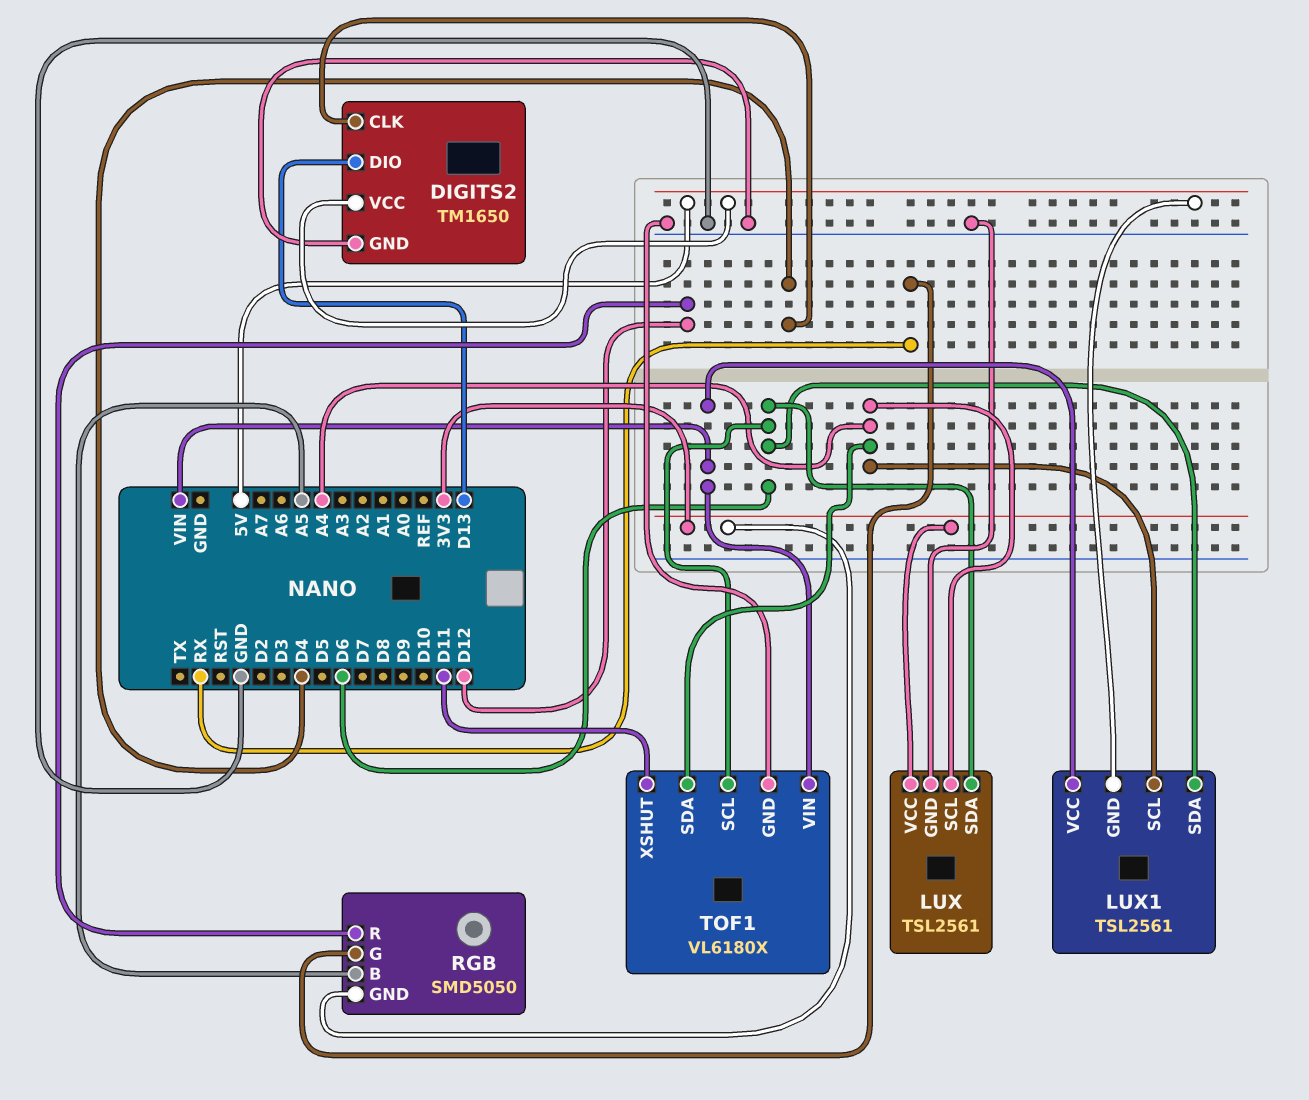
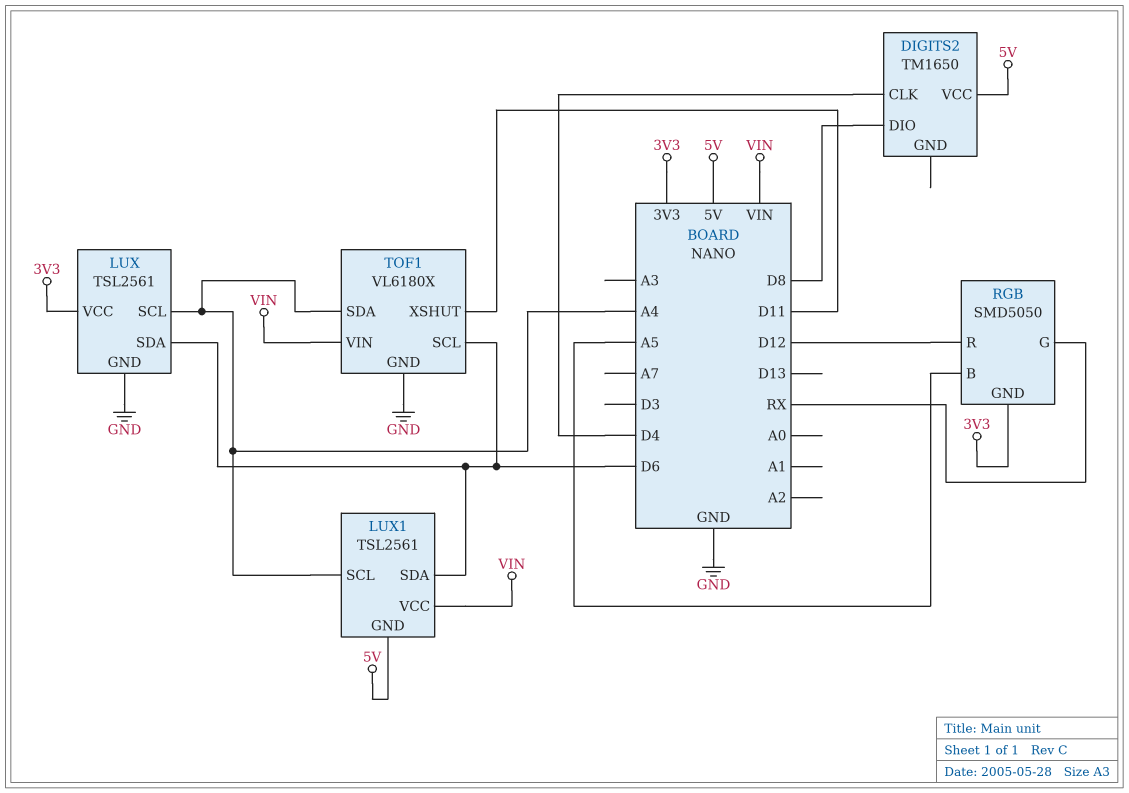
DIGITS2 pin DIO: D13 -> D8
DIGITS2 pin GND: GND -> none

